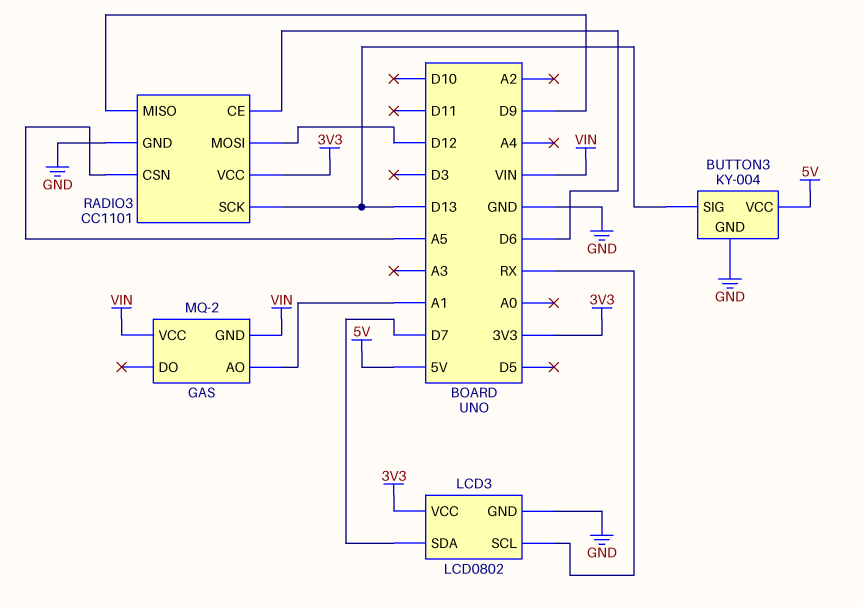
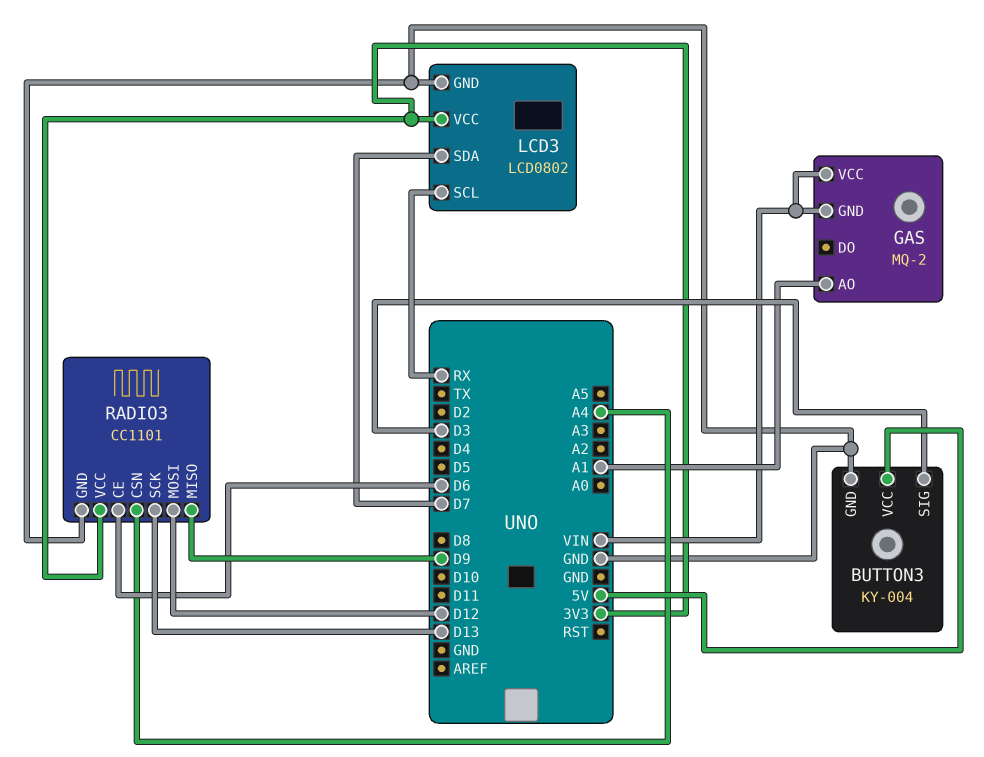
BUTTON3 pin SIG: D13 -> D3
RADIO3 pin CSN: A5 -> A4

